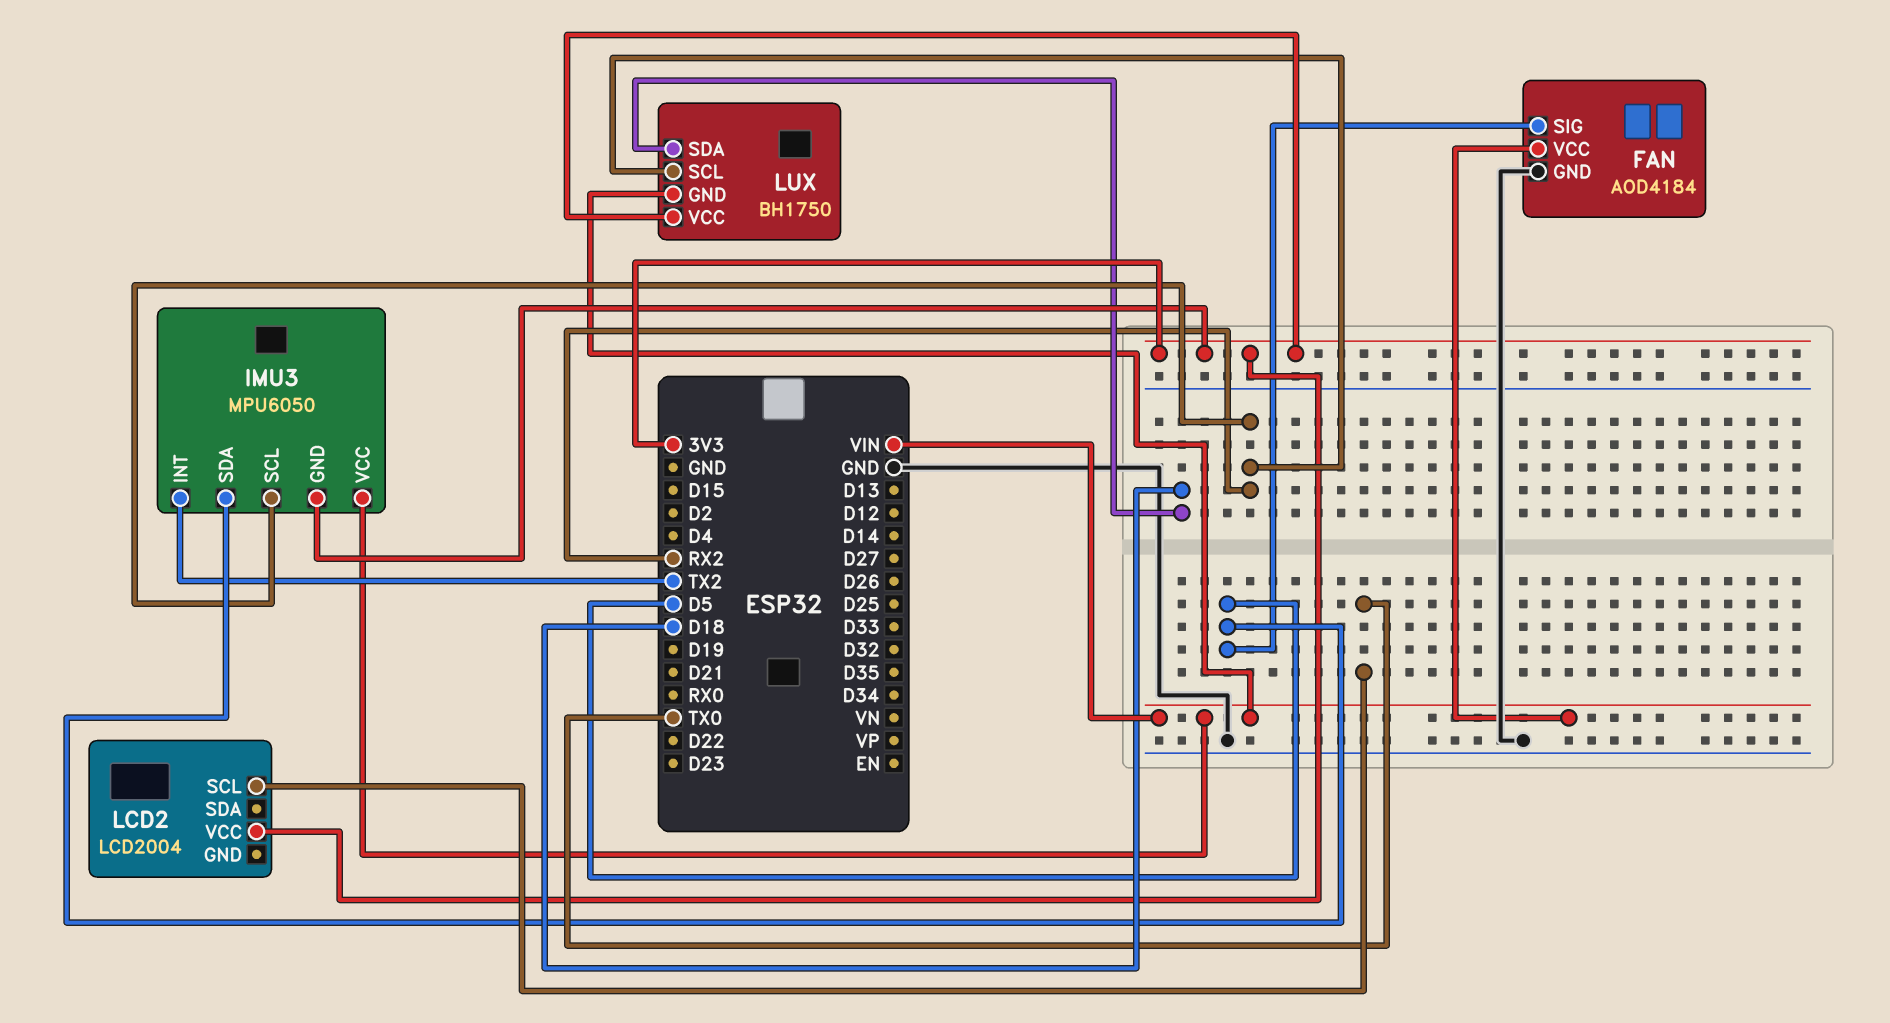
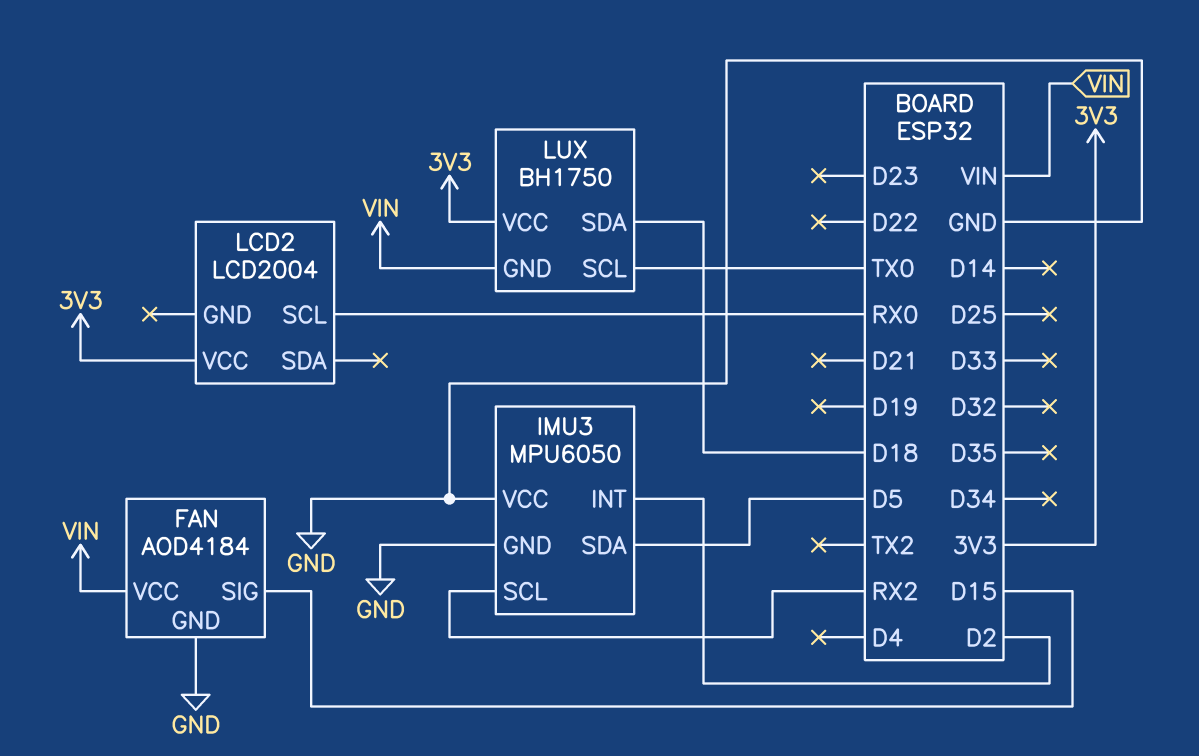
FAN pin SIG: D5 -> D15
IMU3 pin GND: 3V3 -> GND
IMU3 pin INT: TX2 -> D2
IMU3 pin VCC: VIN -> GND
LCD2 pin SCL: TX0 -> RX0
LUX pin SCL: RX2 -> TX0

